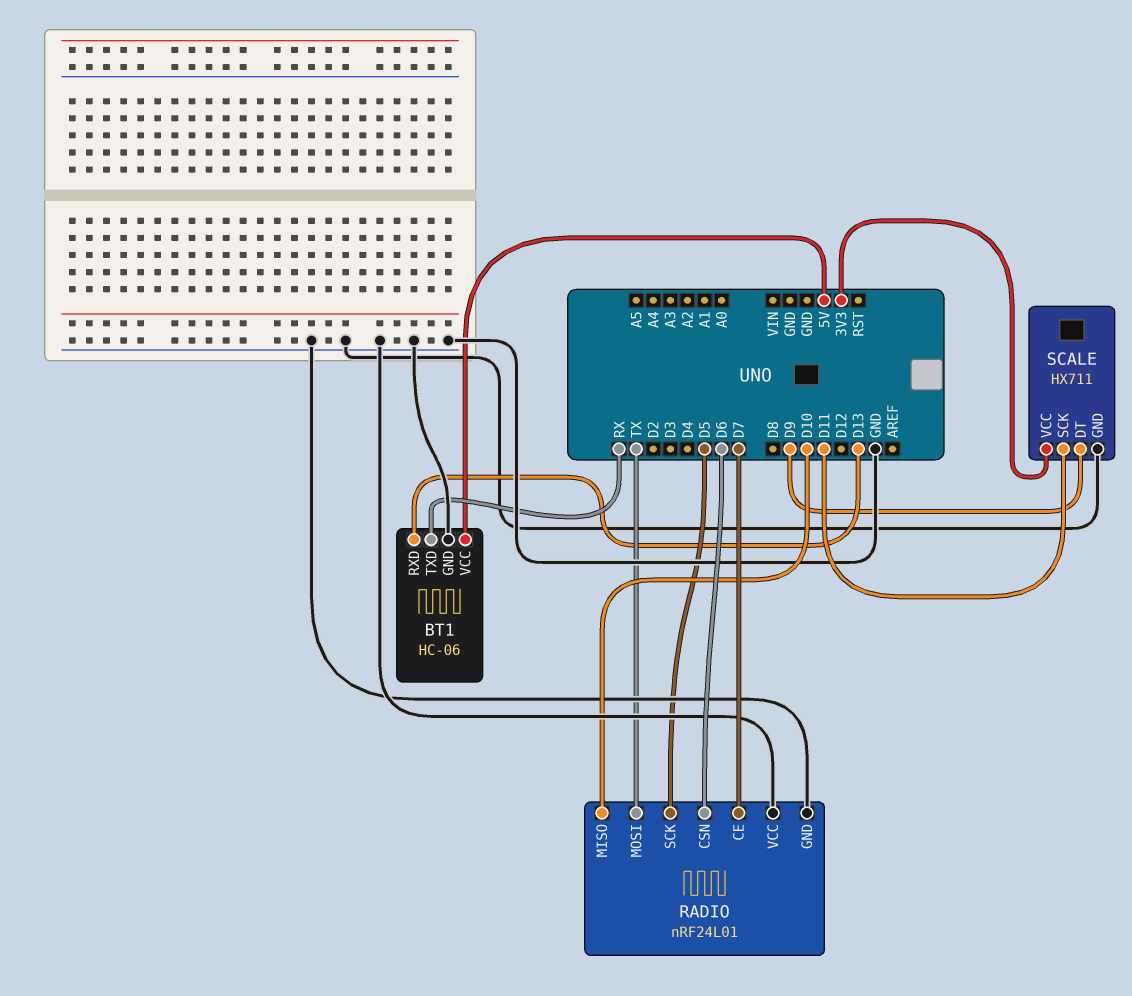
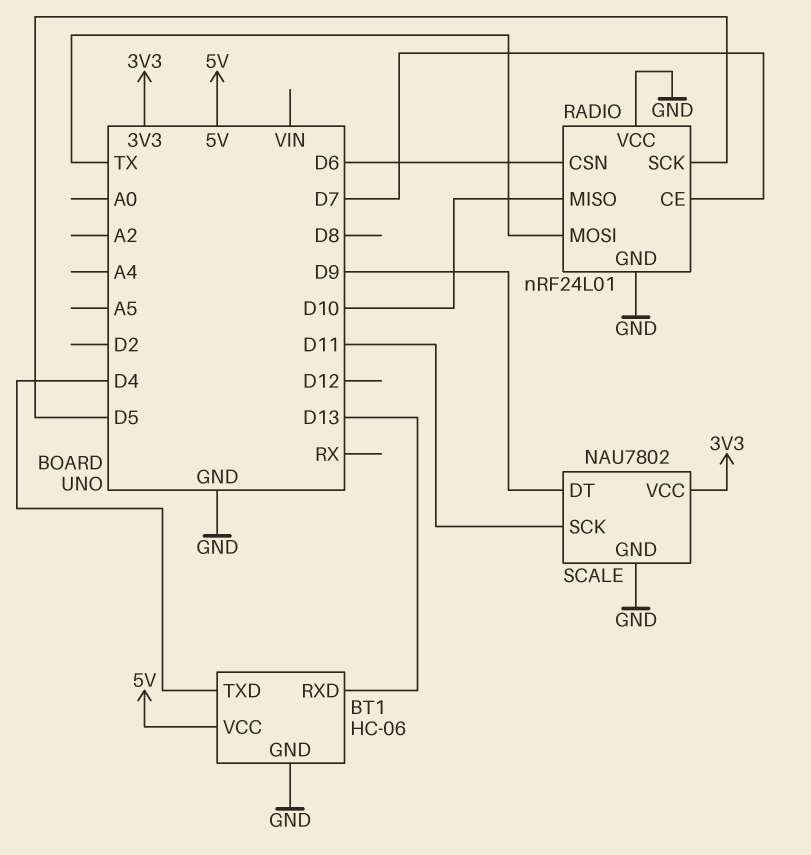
BT1 pin TXD: RX -> D4
SCALE: HX711 -> NAU7802

